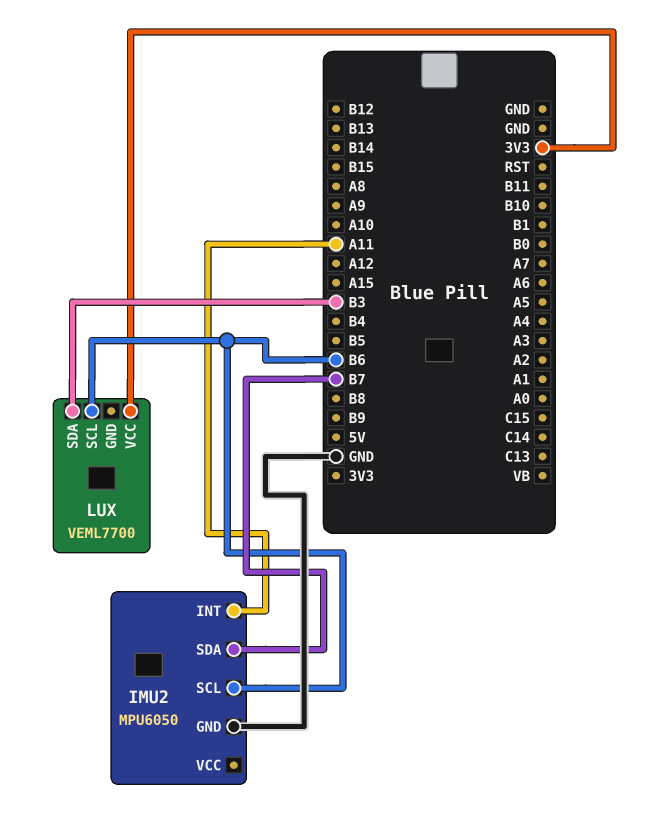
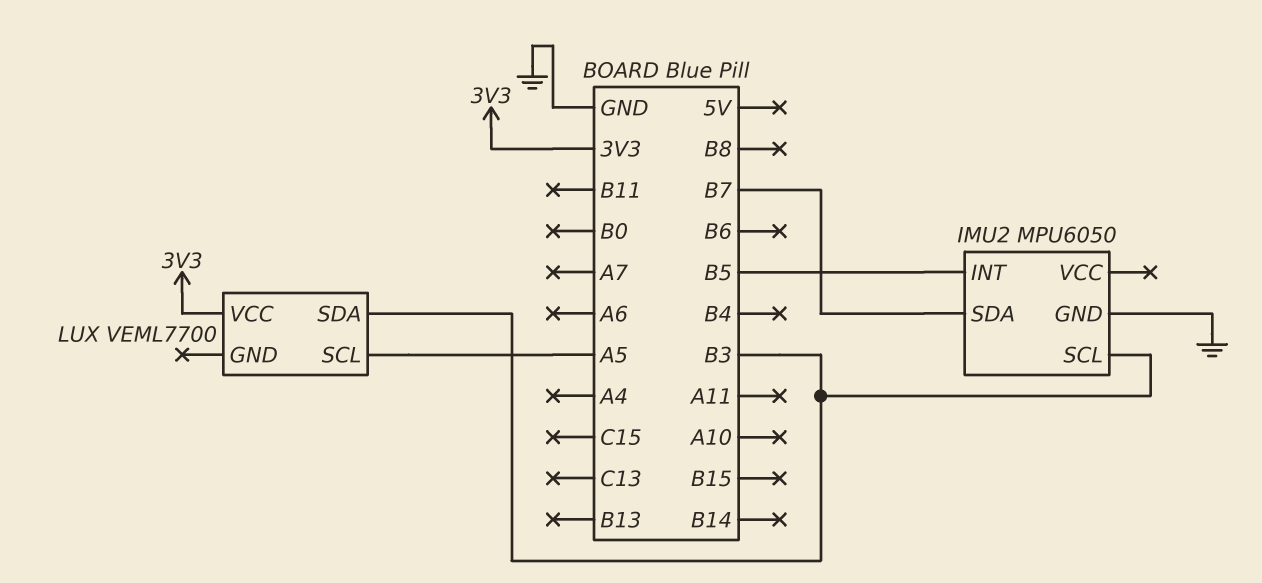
IMU2 pin INT: A11 -> B5
IMU2 pin SCL: B6 -> B3
LUX pin SCL: B6 -> A5

